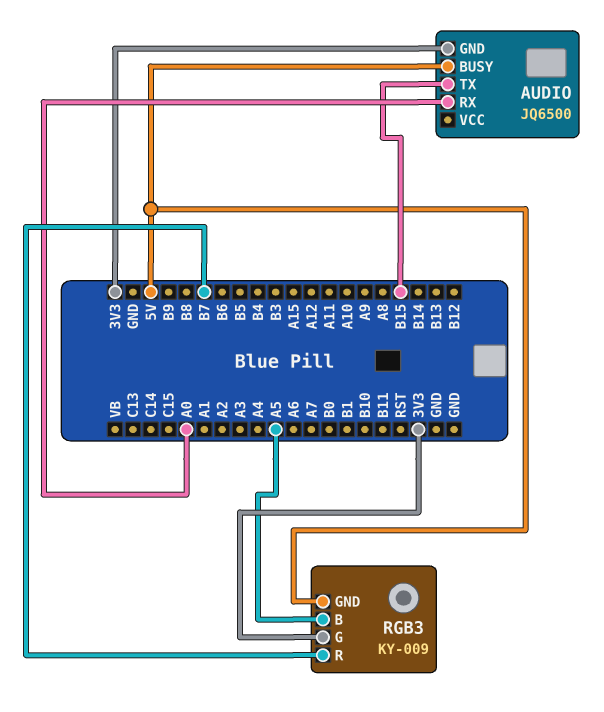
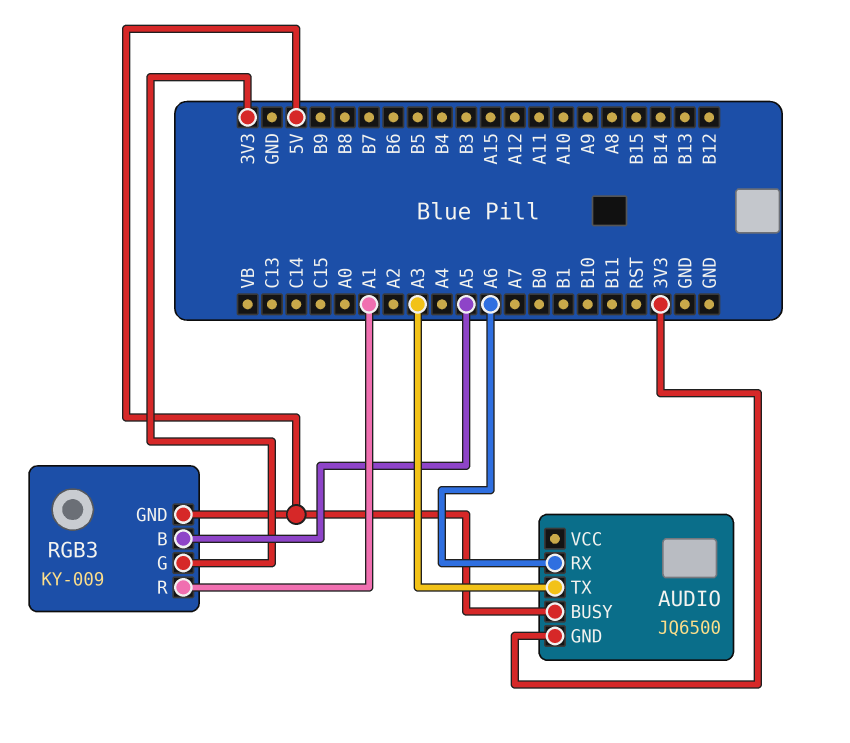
AUDIO pin RX: A0 -> A6
AUDIO pin TX: B15 -> A3
RGB3 pin R: B7 -> A1

